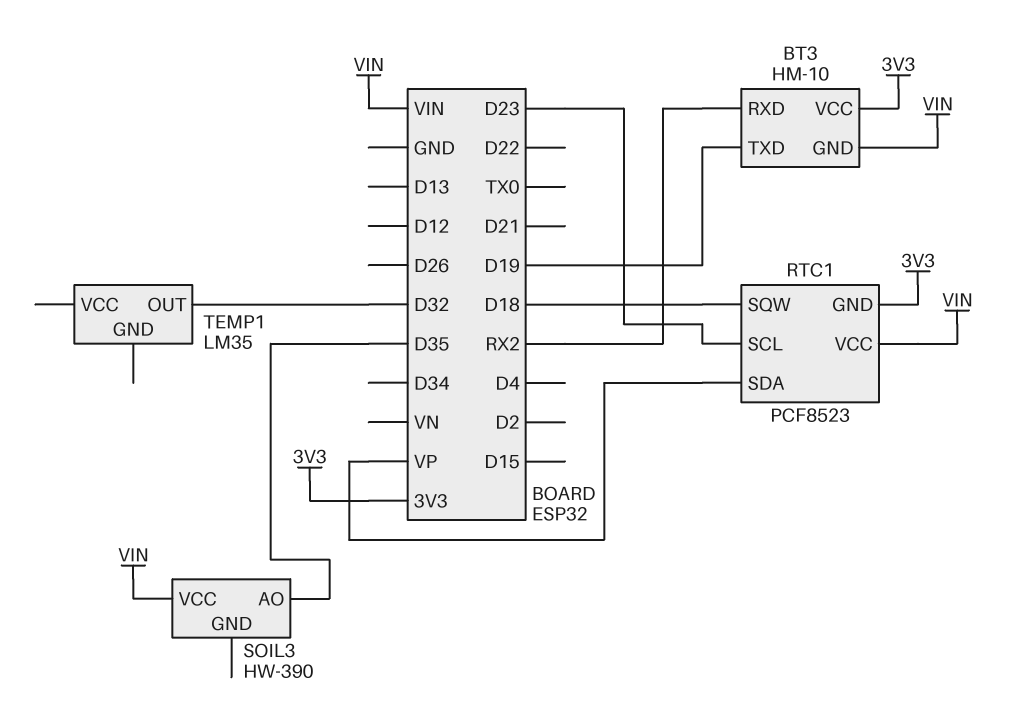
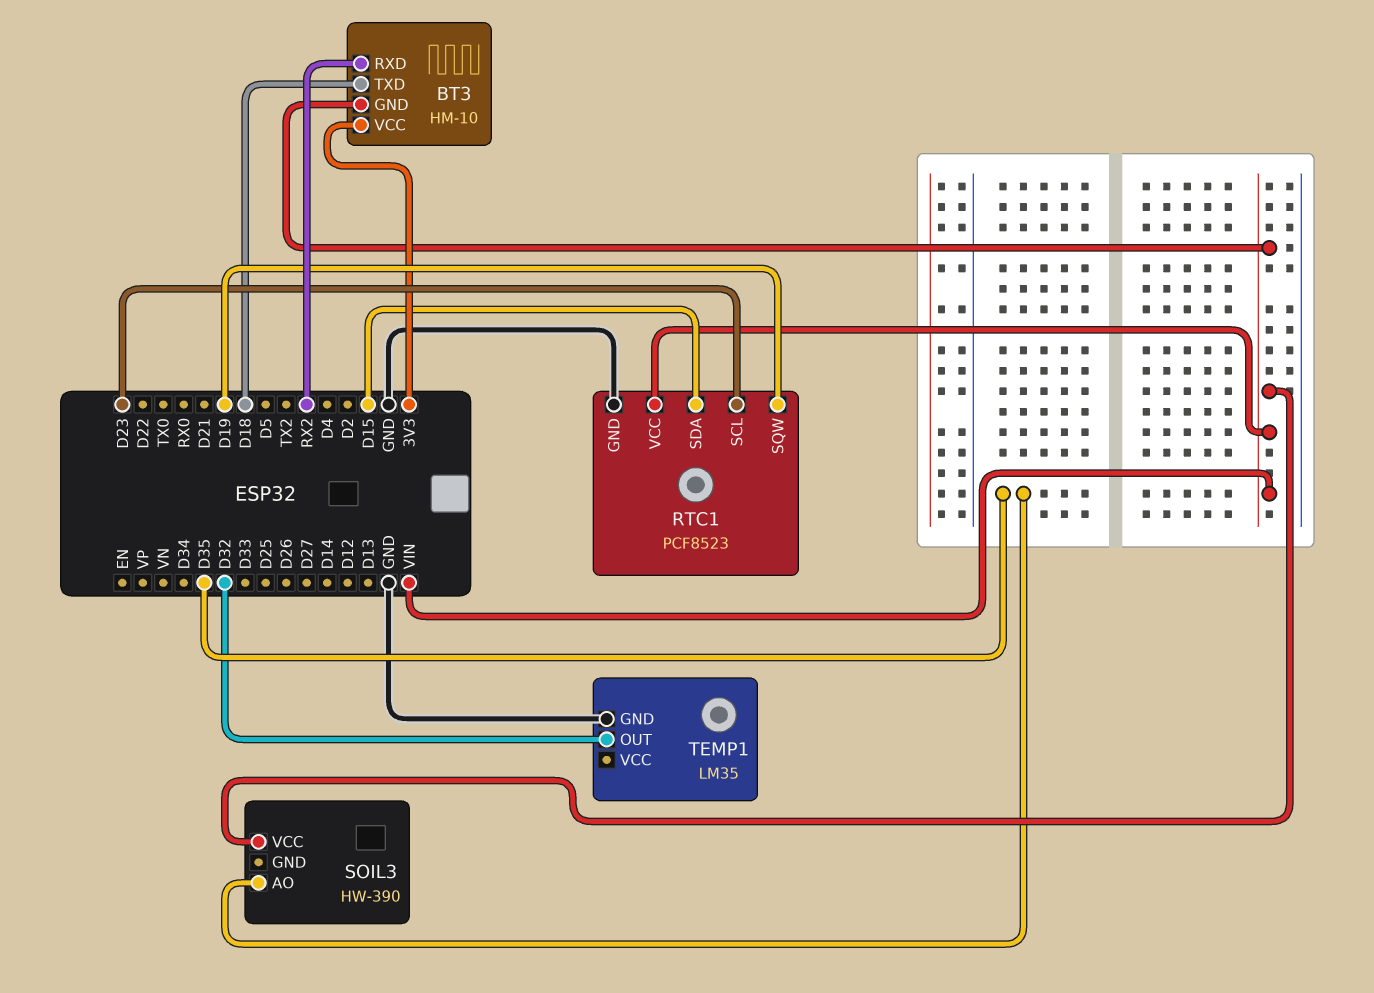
BT3 pin TXD: D19 -> D18
RTC1 pin GND: 3V3 -> GND
RTC1 pin SDA: VP -> D15
RTC1 pin SQW: D18 -> D19
TEMP1 pin GND: none -> GND

